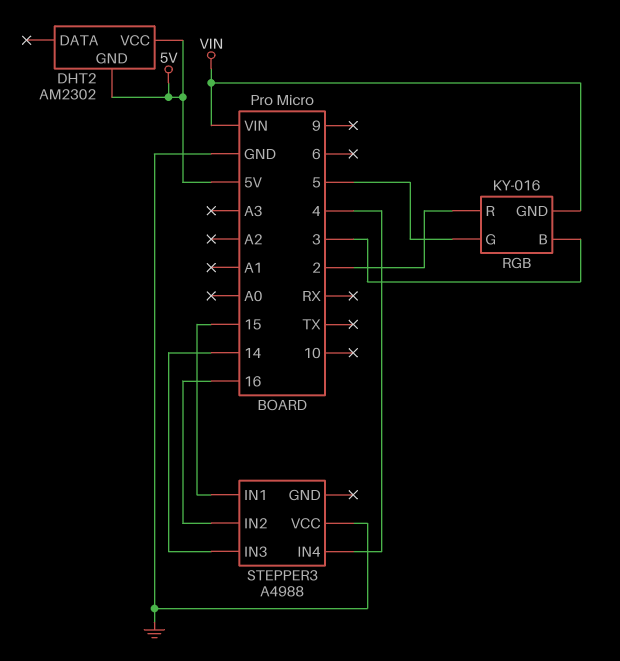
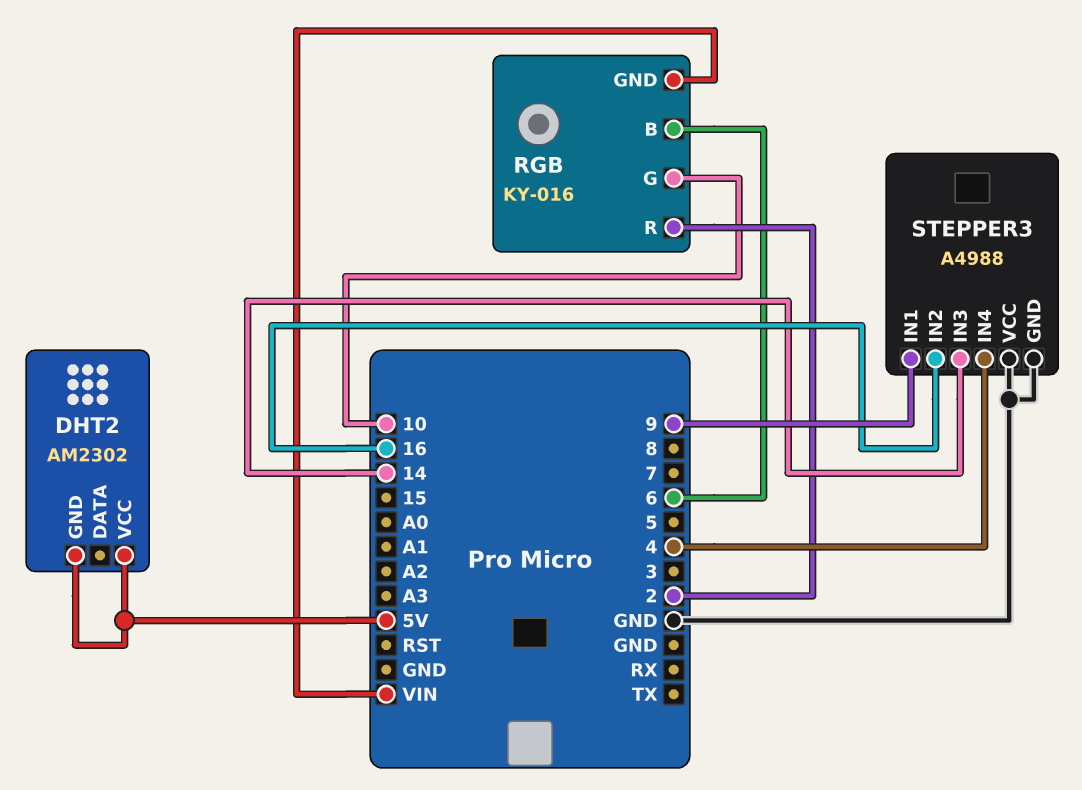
RGB pin B: 3 -> 6
RGB pin G: 5 -> 10
STEPPER3 pin GND: none -> GND
STEPPER3 pin IN1: 15 -> 9

